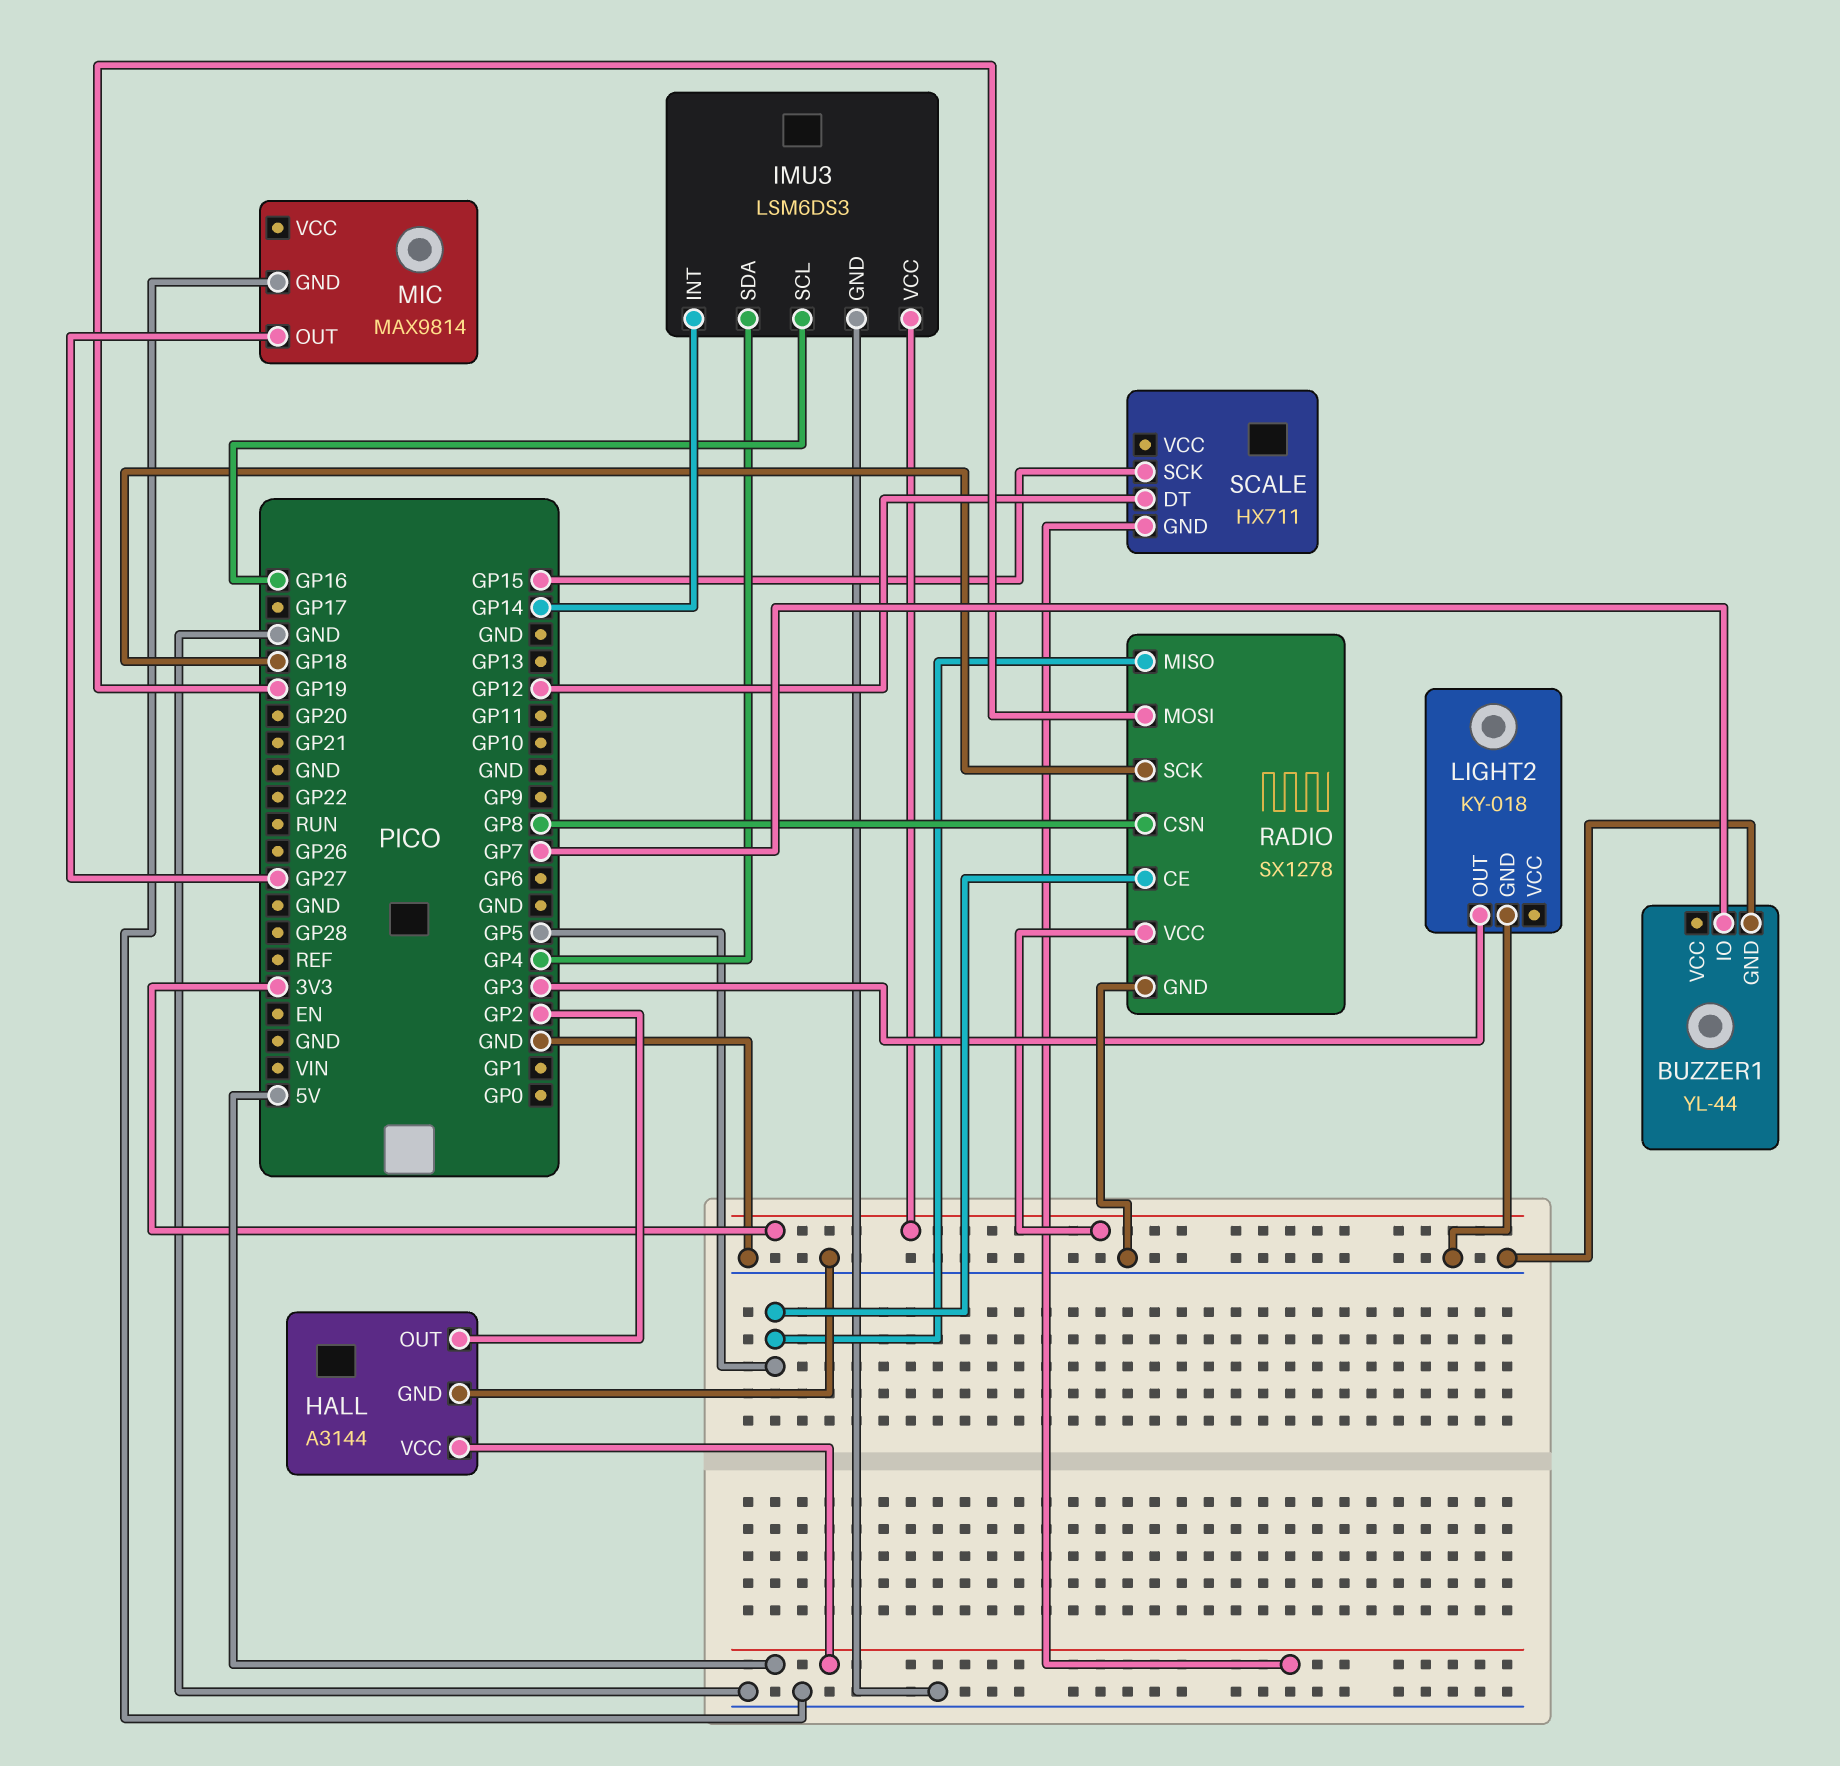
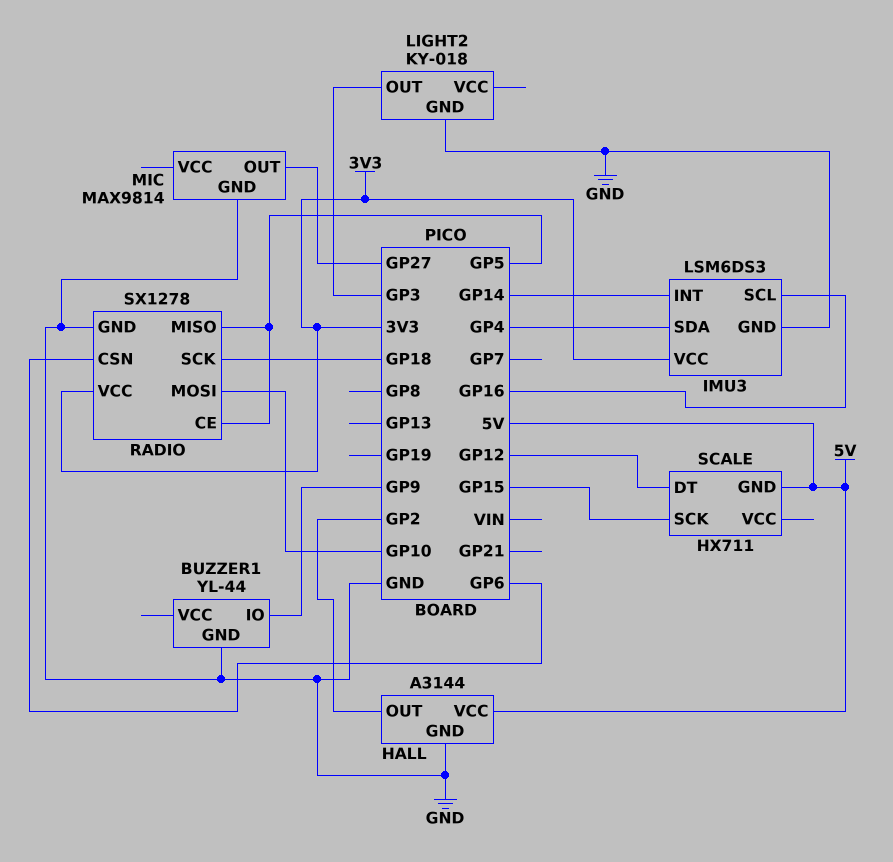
BUZZER1 pin IO: GP7 -> GP9
RADIO pin CSN: GP8 -> GP6
RADIO pin MOSI: GP19 -> GP10

